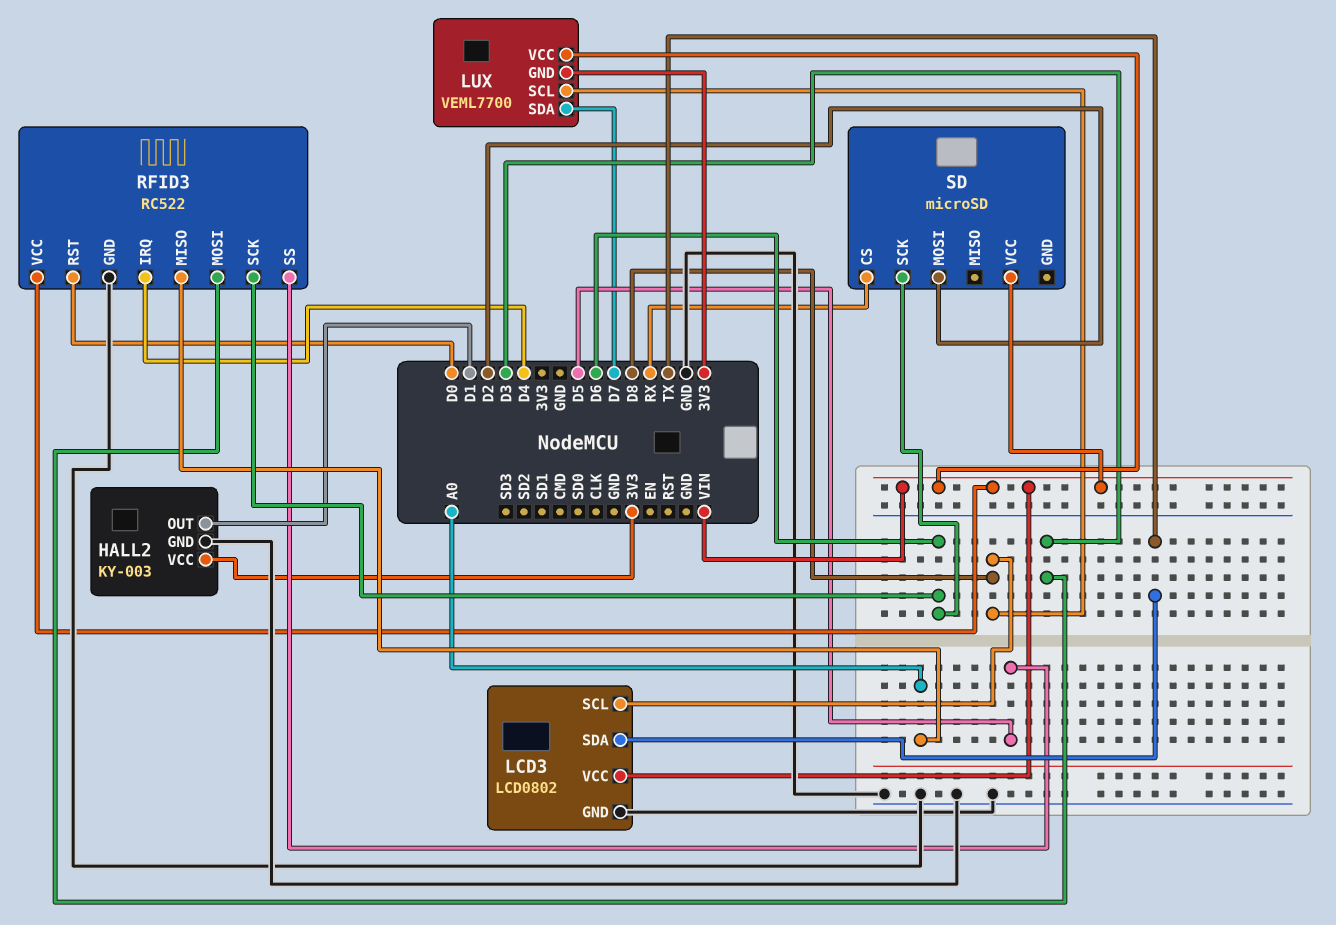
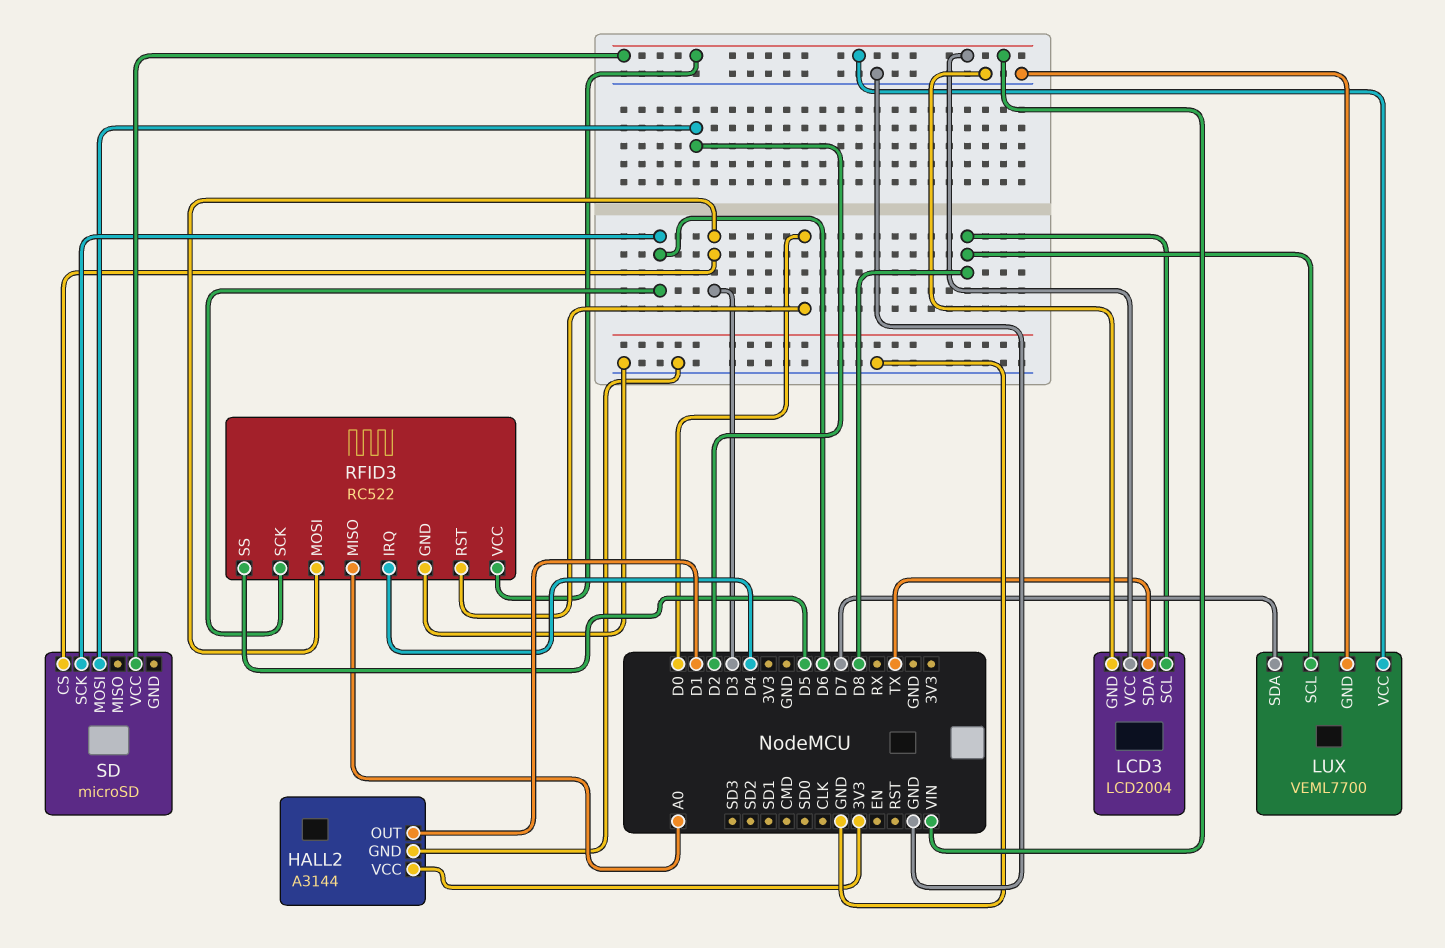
HALL2: KY-003 -> A3144
LCD3: LCD0802 -> LCD2004
LUX pin GND: 3V3 -> GND
SD pin CS: RX -> D3

